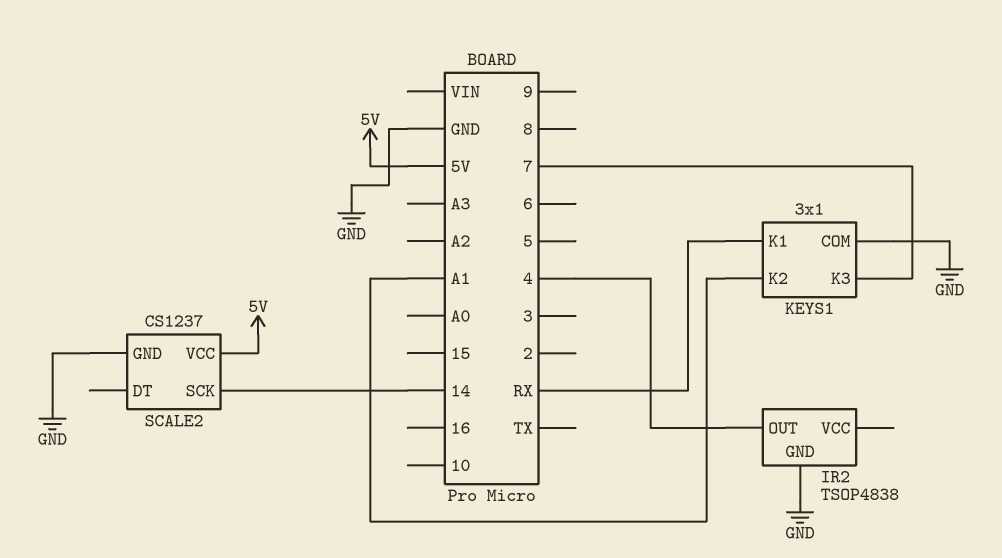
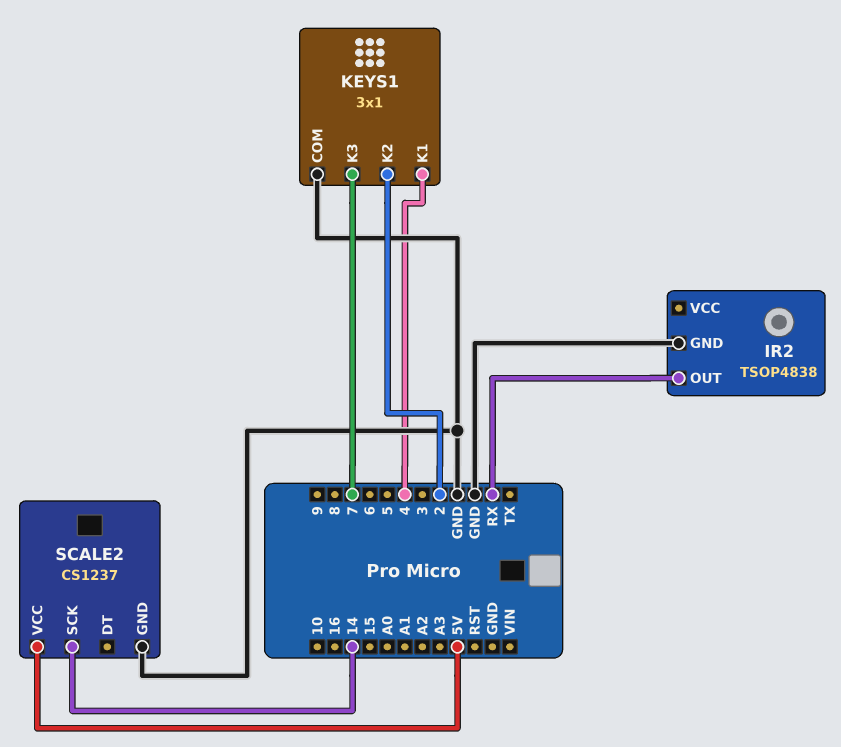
IR2 pin OUT: 4 -> RX
KEYS1 pin K1: RX -> 4
KEYS1 pin K2: A1 -> 2

